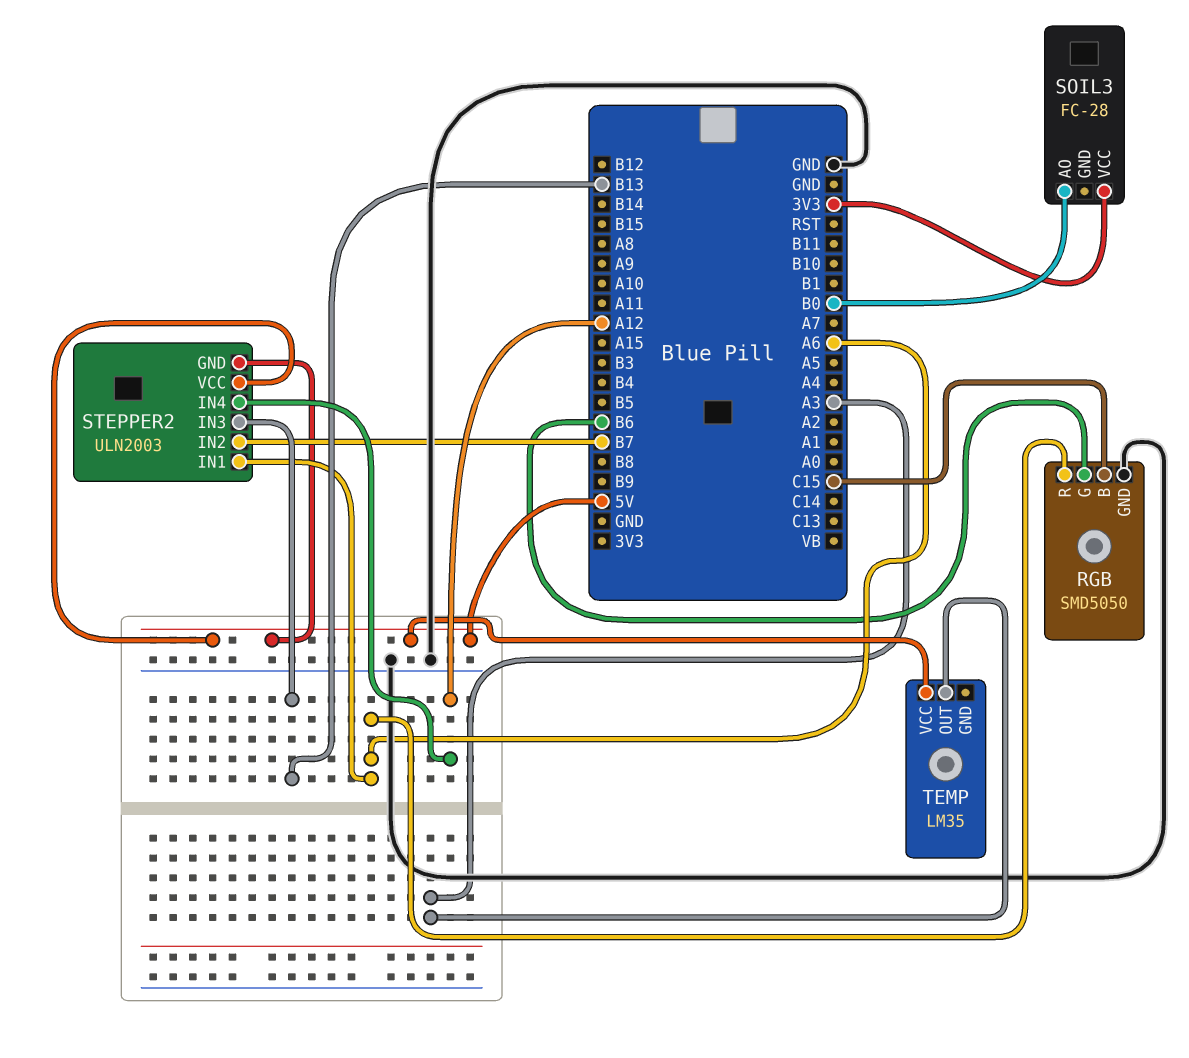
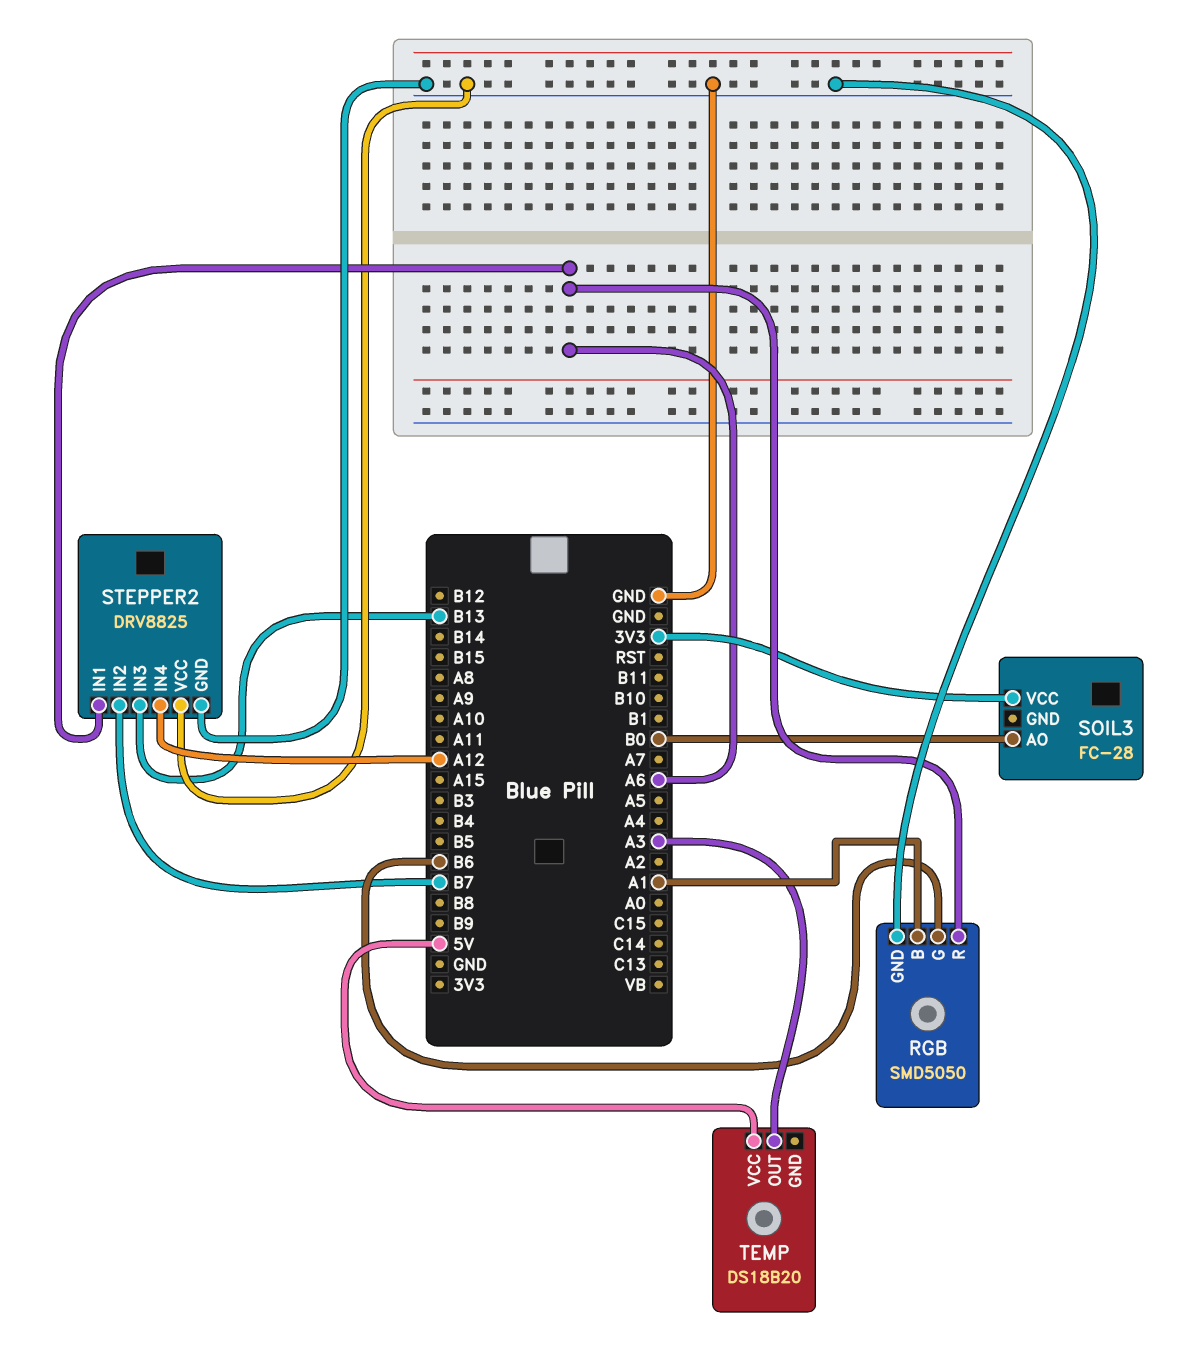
RGB pin B: C15 -> A1
STEPPER2: ULN2003 -> DRV8825
STEPPER2 pin GND: 5V -> GND
STEPPER2 pin VCC: 5V -> GND
TEMP: LM35 -> DS18B20

